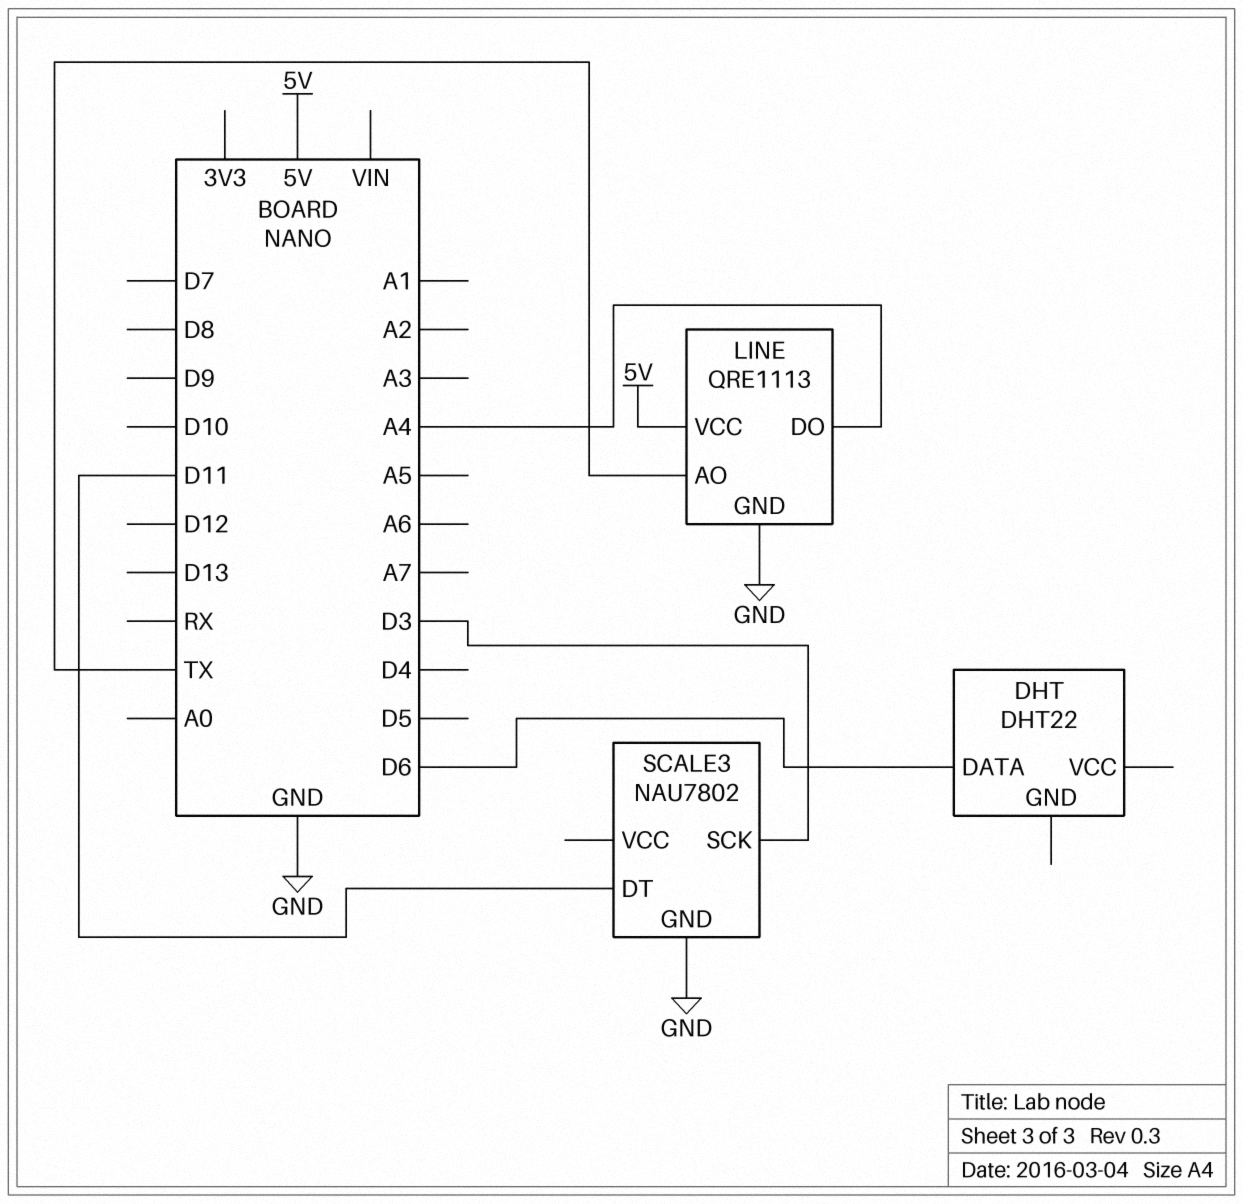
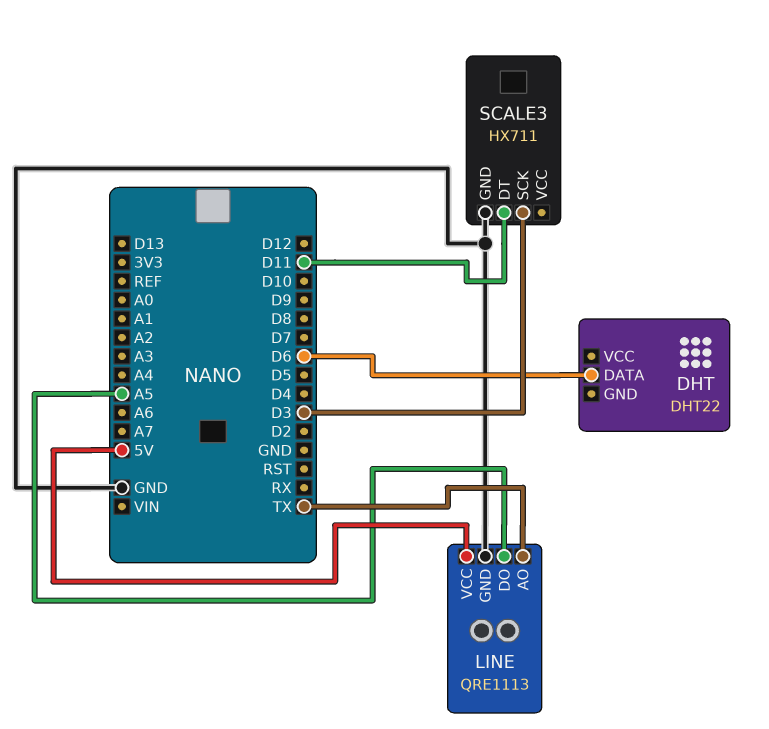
LINE pin DO: A4 -> A5
SCALE3: NAU7802 -> HX711

